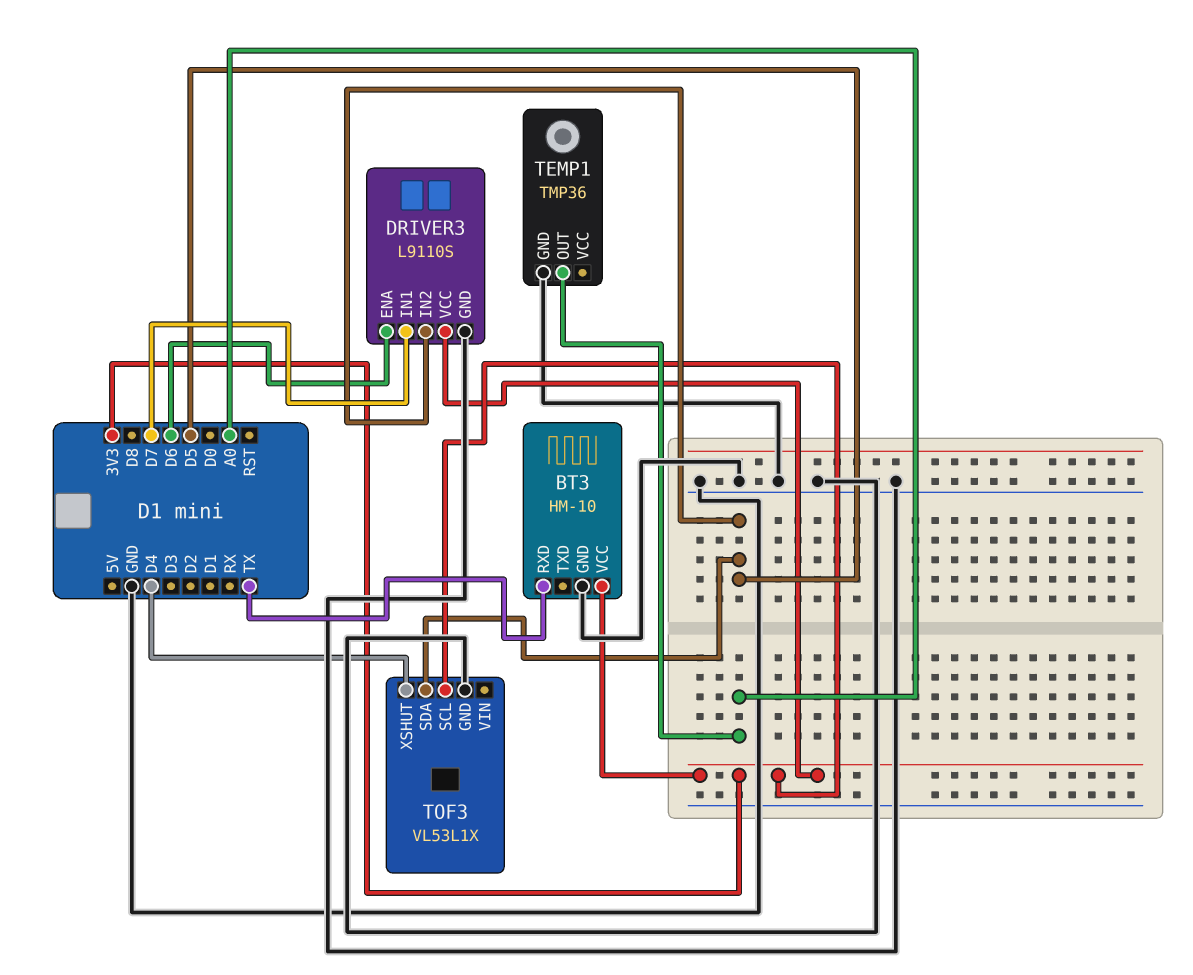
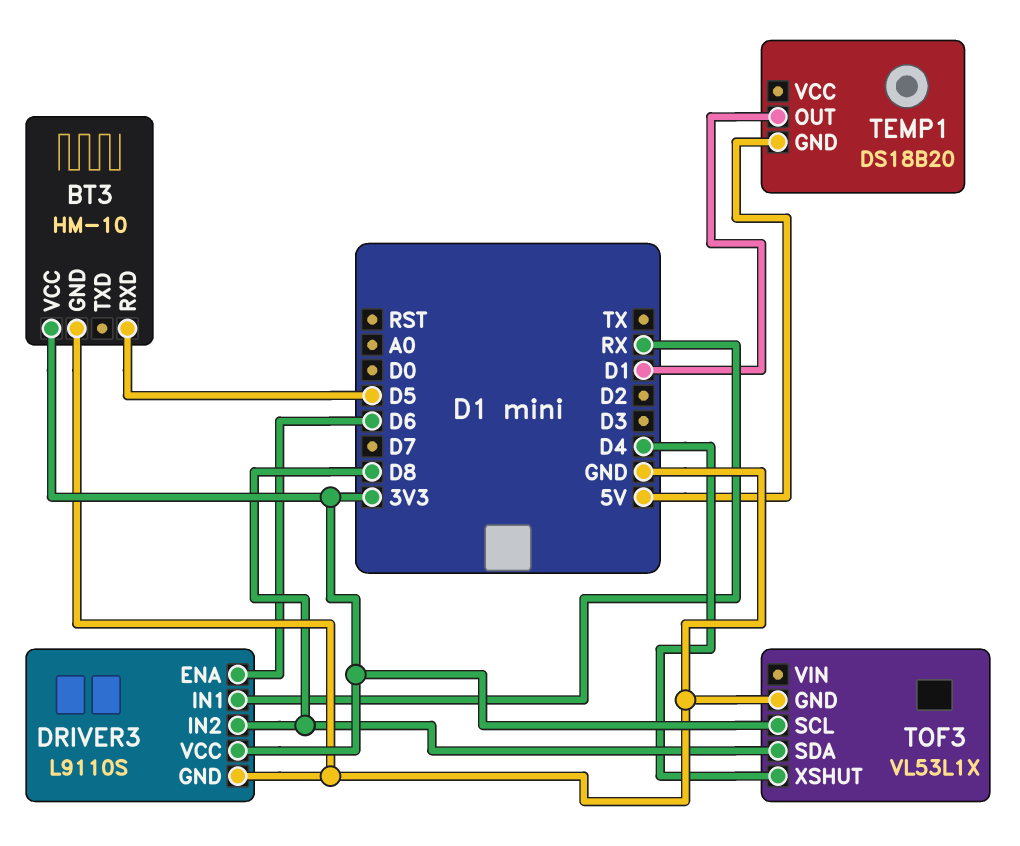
BT3 pin RXD: TX -> D5
DRIVER3 pin IN1: D7 -> RX
DRIVER3 pin IN2: D5 -> D8
TEMP1: TMP36 -> DS18B20
TEMP1 pin GND: GND -> 5V
TEMP1 pin OUT: A0 -> D1
TOF3 pin SDA: D5 -> D8

